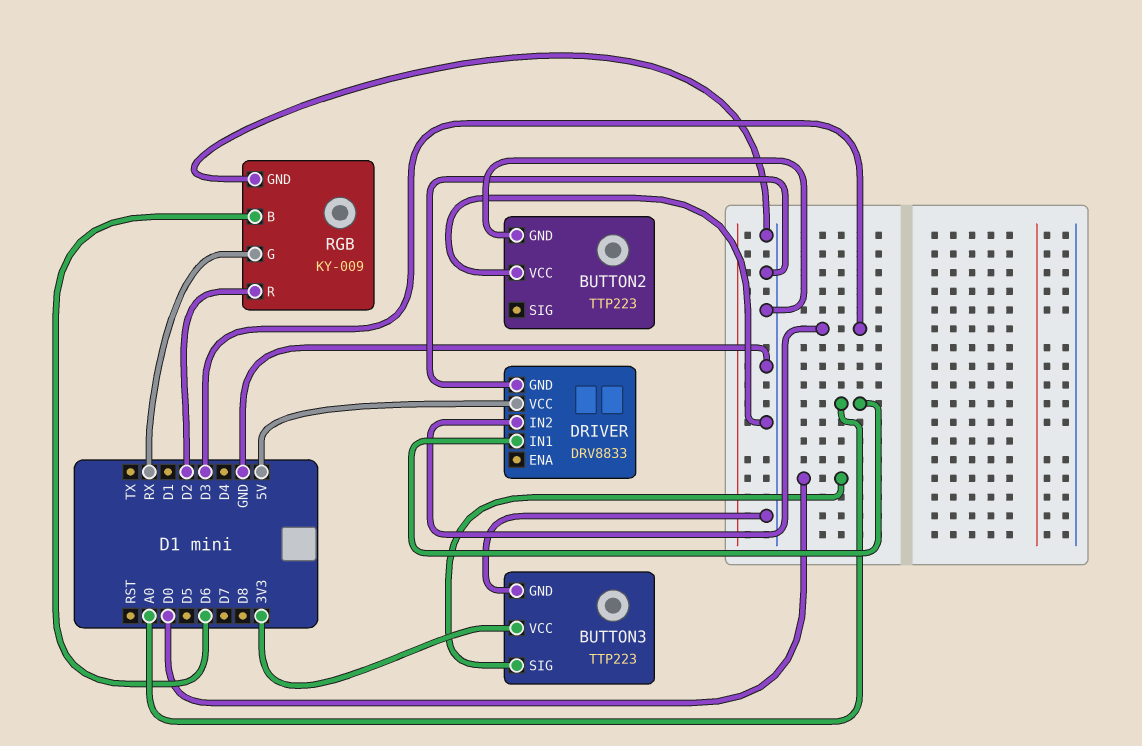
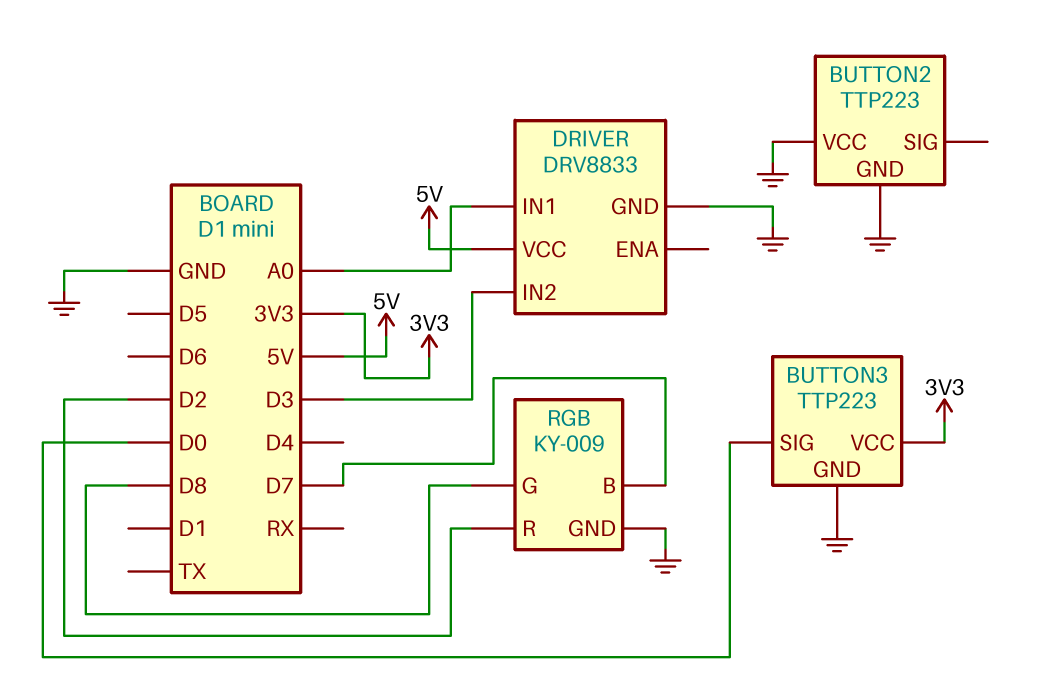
RGB pin B: D6 -> D7
RGB pin G: RX -> D8

